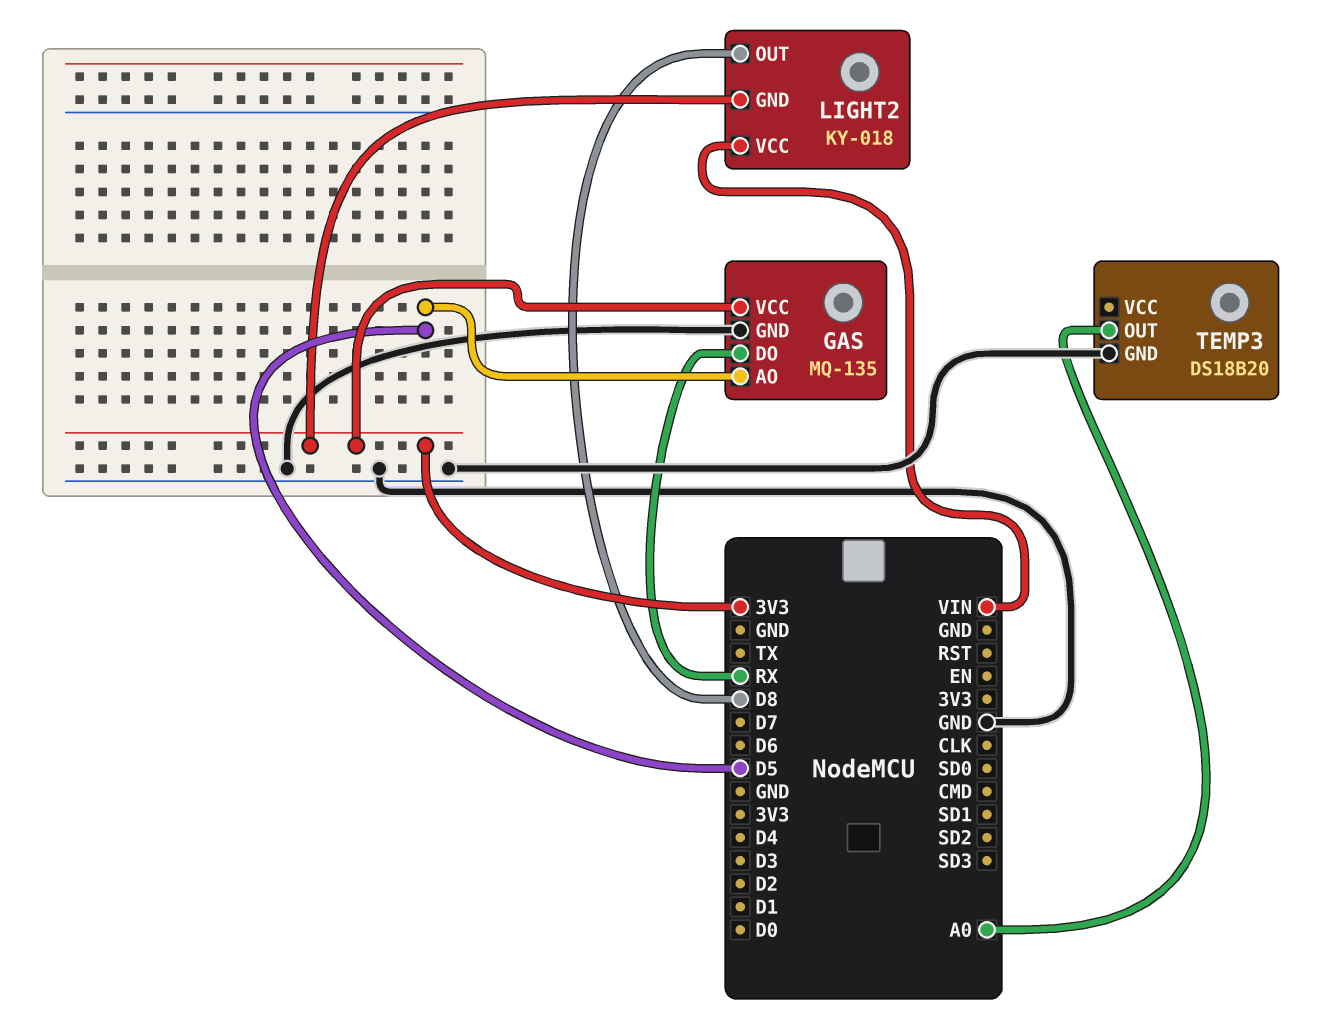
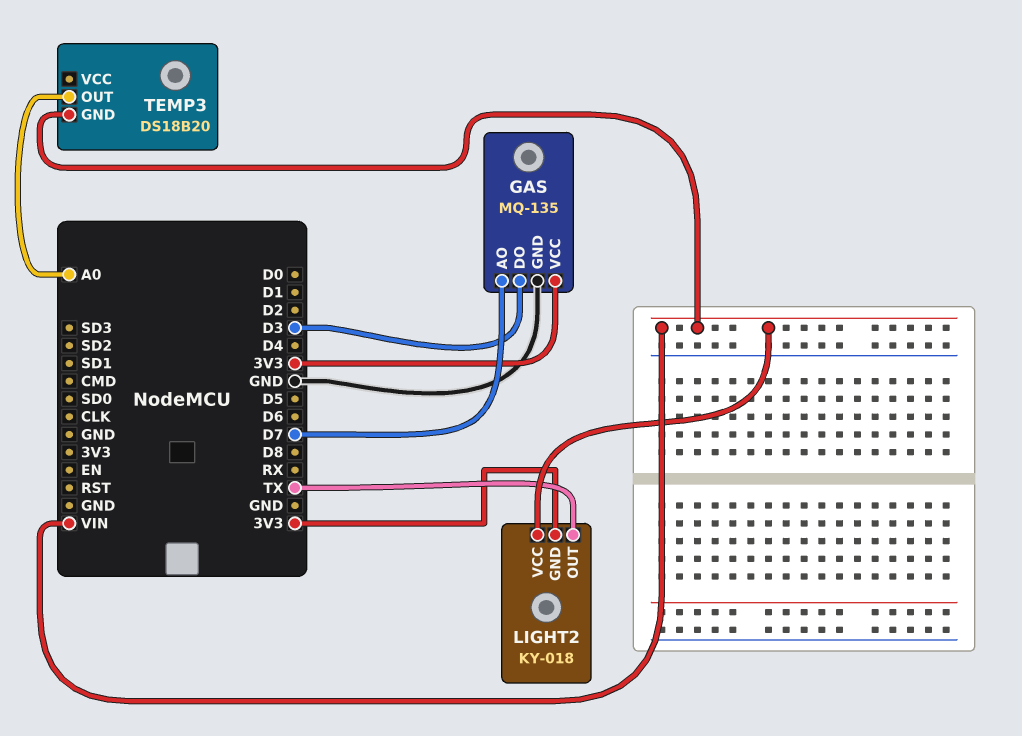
GAS pin AO: D5 -> D7
GAS pin DO: RX -> D3
LIGHT2 pin OUT: D8 -> TX
TEMP3 pin GND: GND -> VIN

